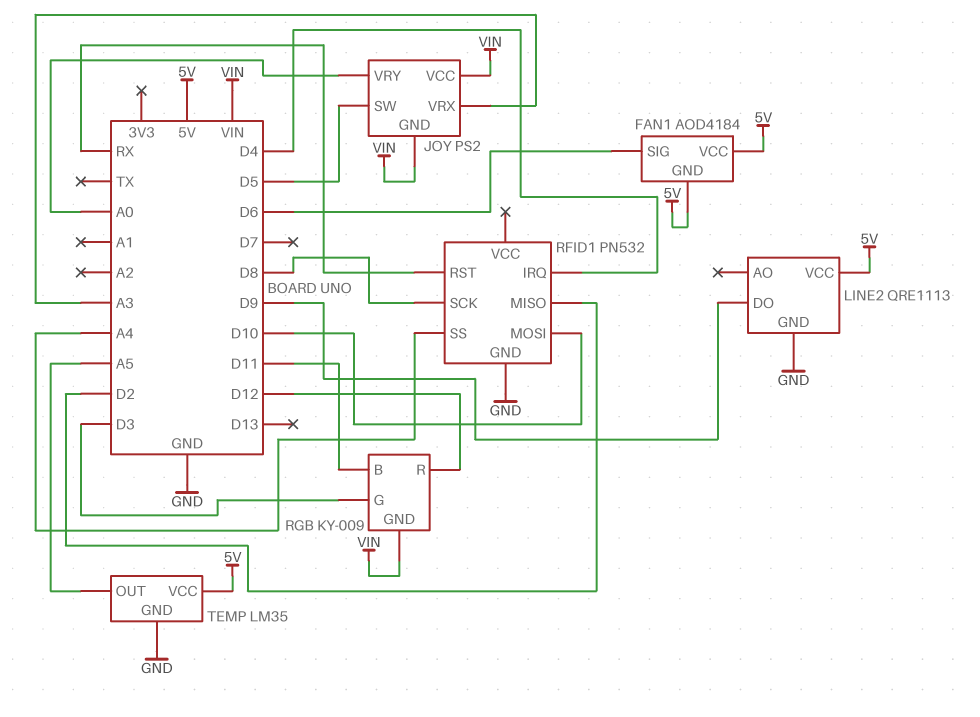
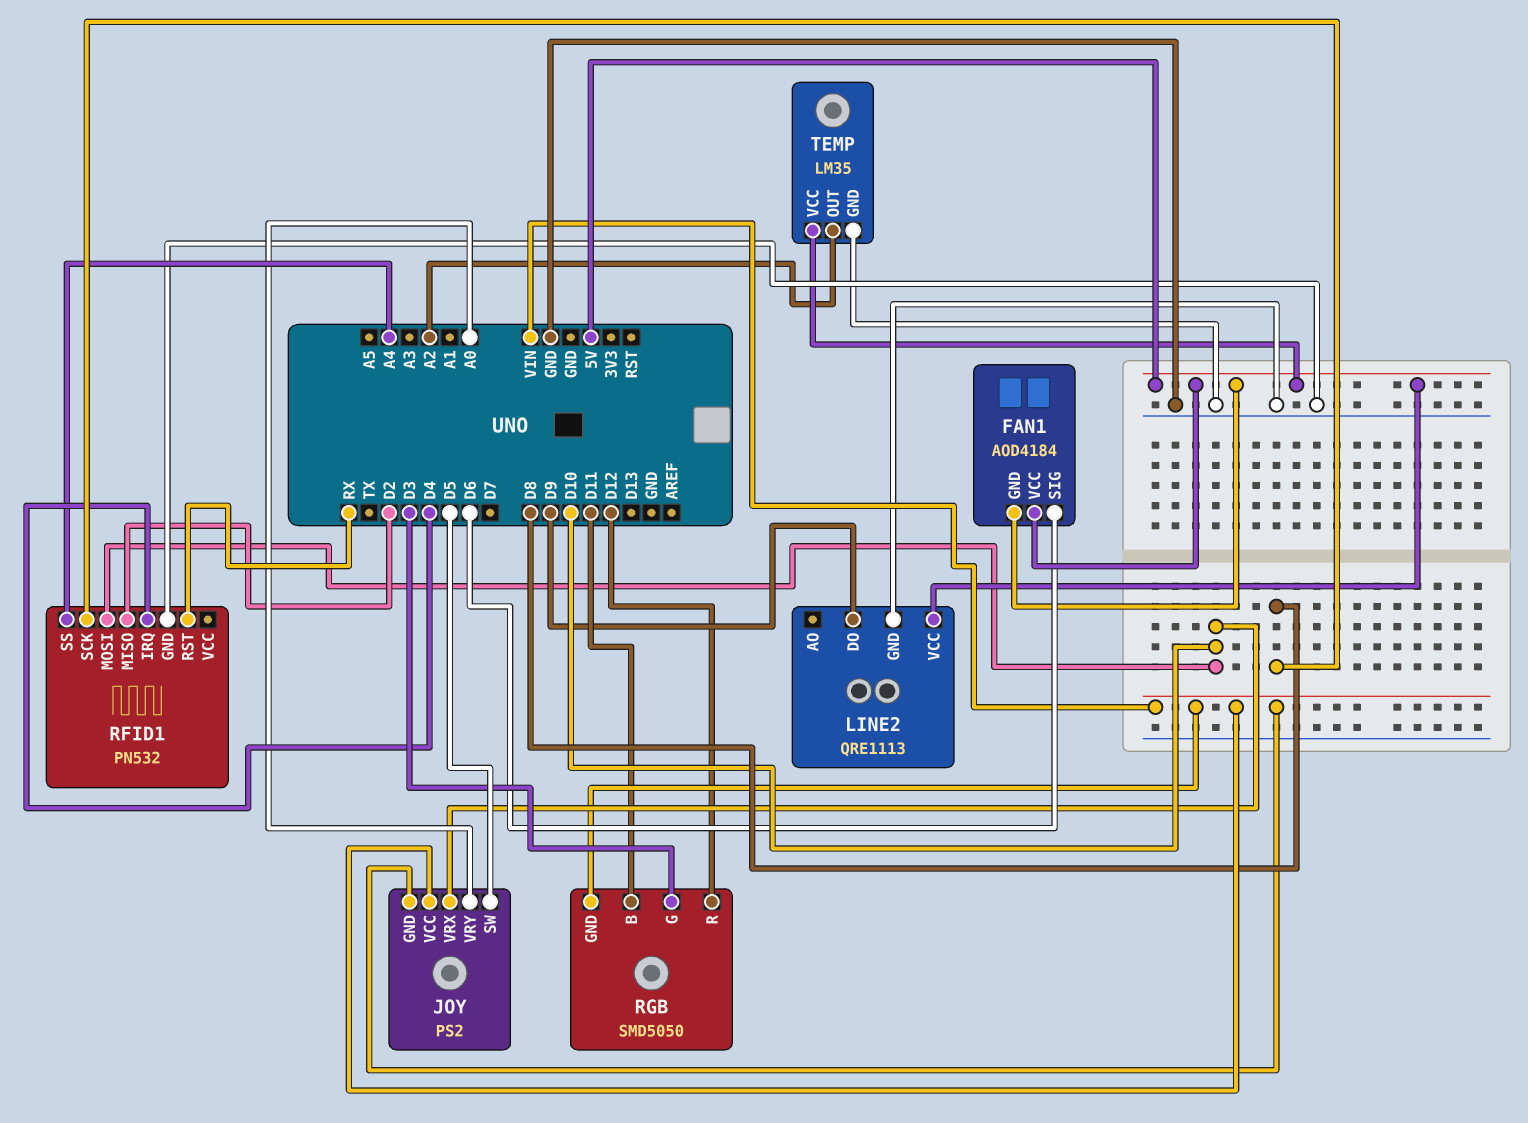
JOY pin VRX: A3 -> D10
RGB: KY-009 -> SMD5050
TEMP pin OUT: A5 -> A2

